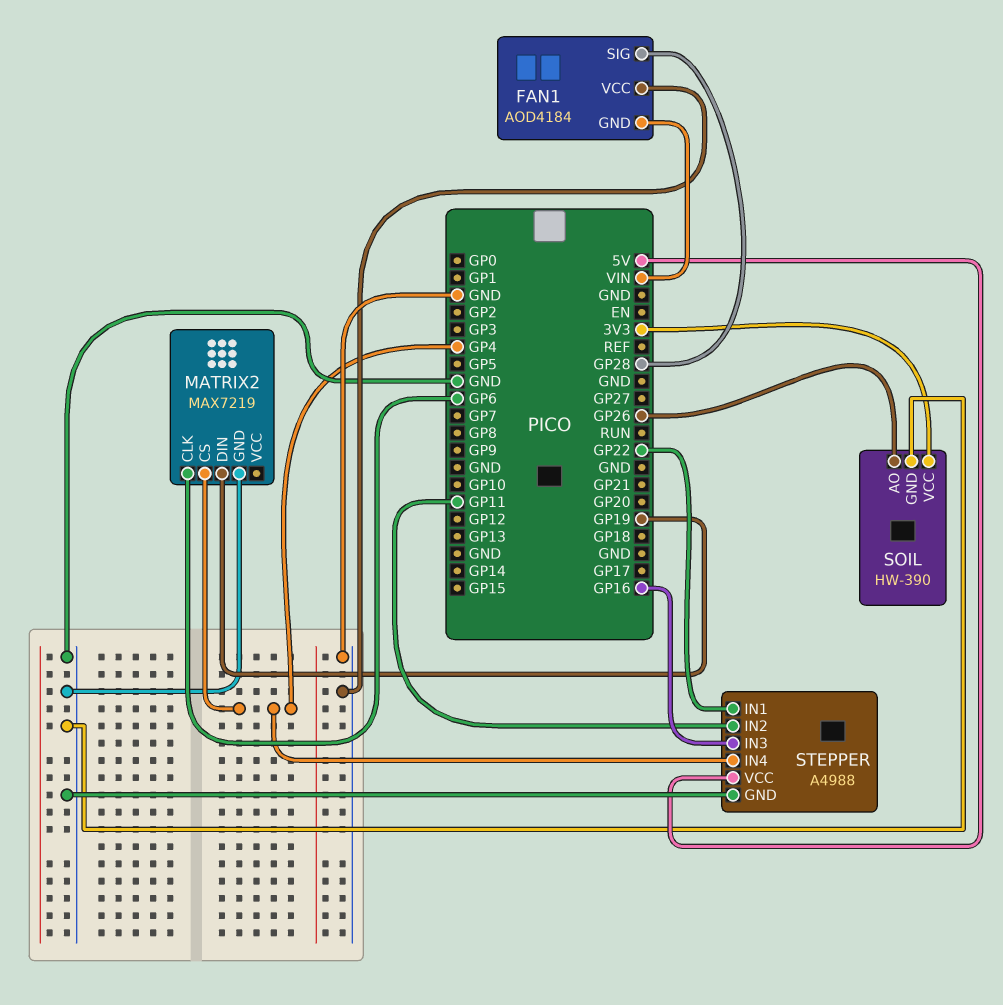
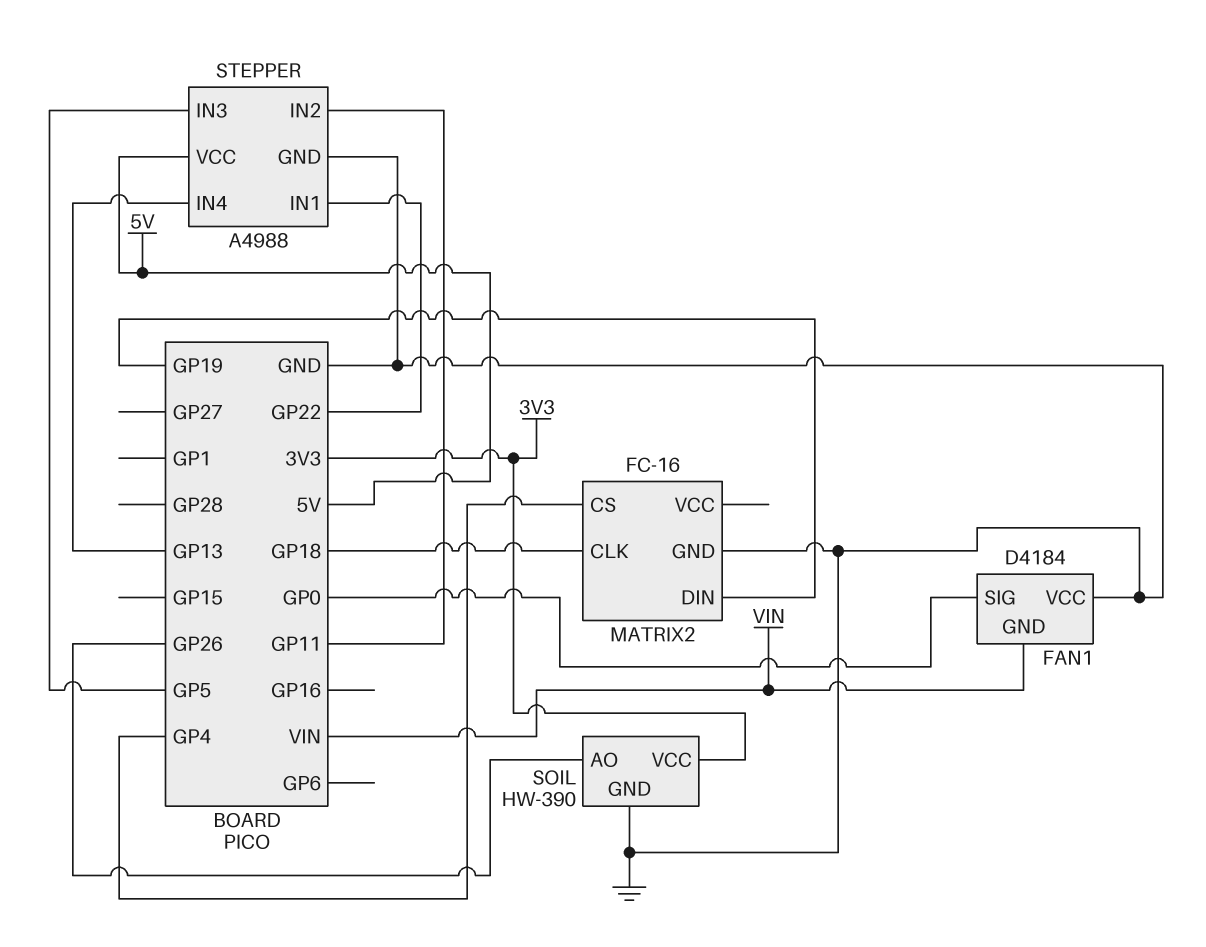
FAN1: AOD4184 -> D4184
FAN1 pin SIG: GP28 -> GP0
MATRIX2: MAX7219 -> FC-16
MATRIX2 pin CLK: GP6 -> GP18
STEPPER pin IN3: GP16 -> GP5
STEPPER pin IN4: GP4 -> GP13

